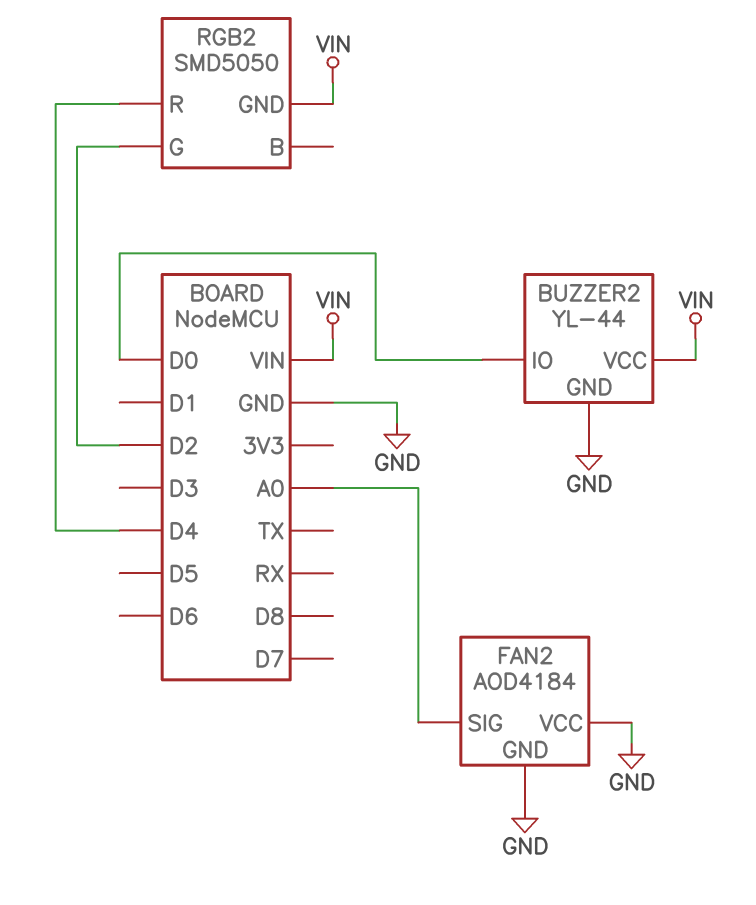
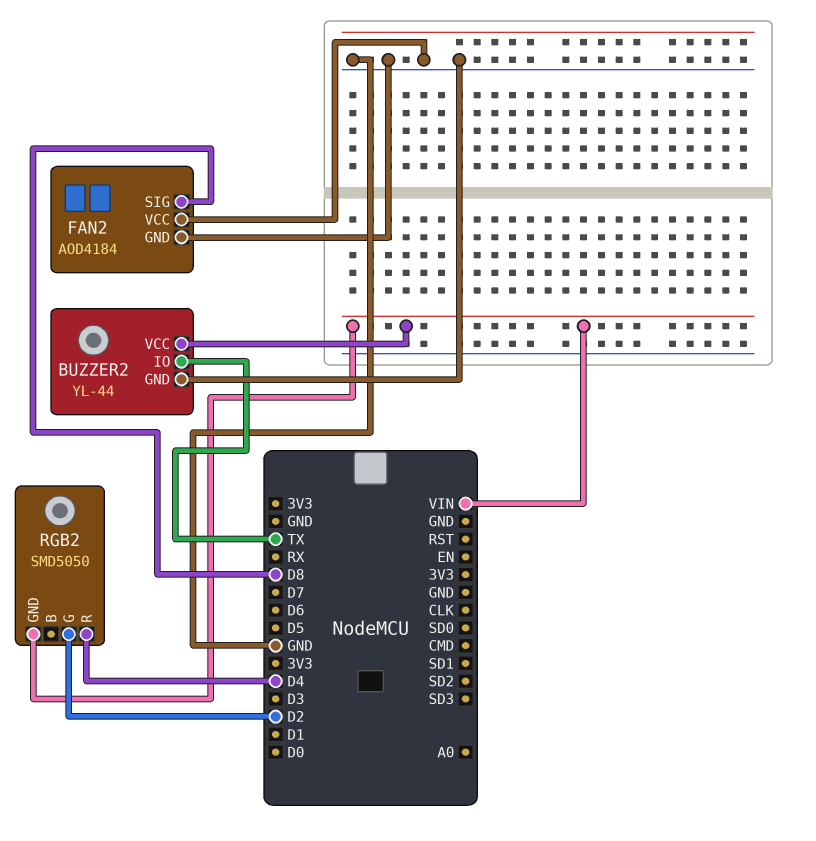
BUZZER2 pin IO: D0 -> TX
FAN2 pin SIG: A0 -> D8

